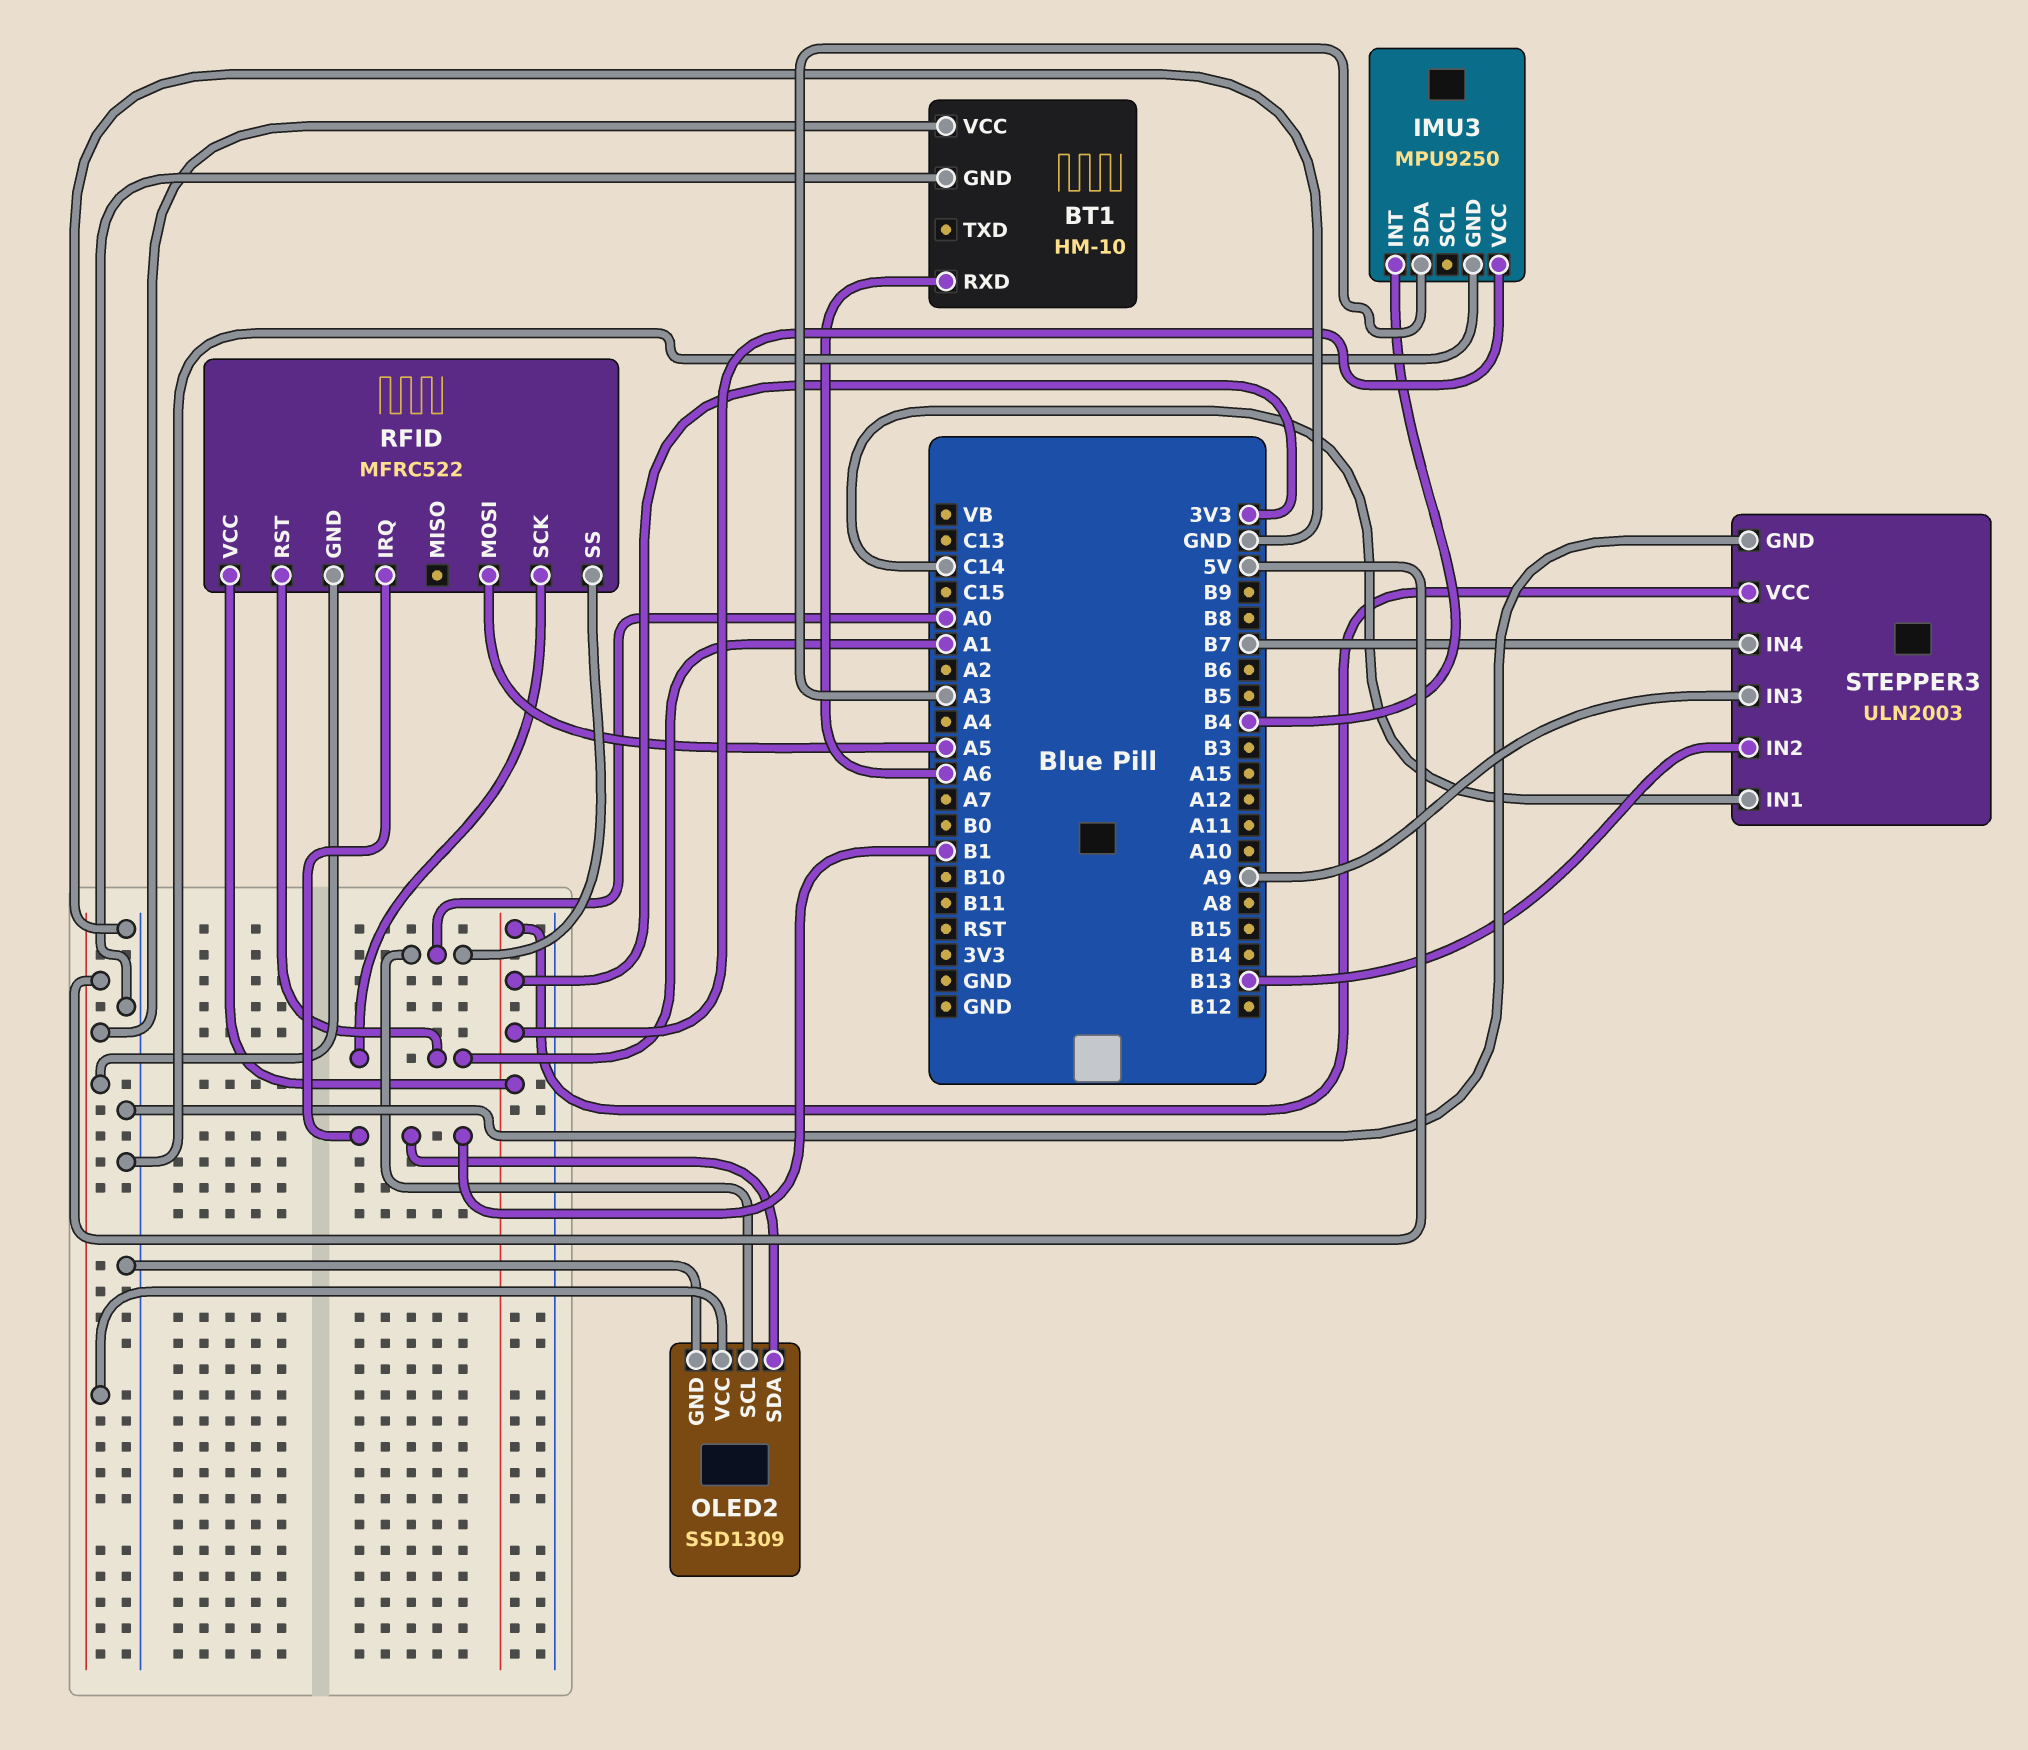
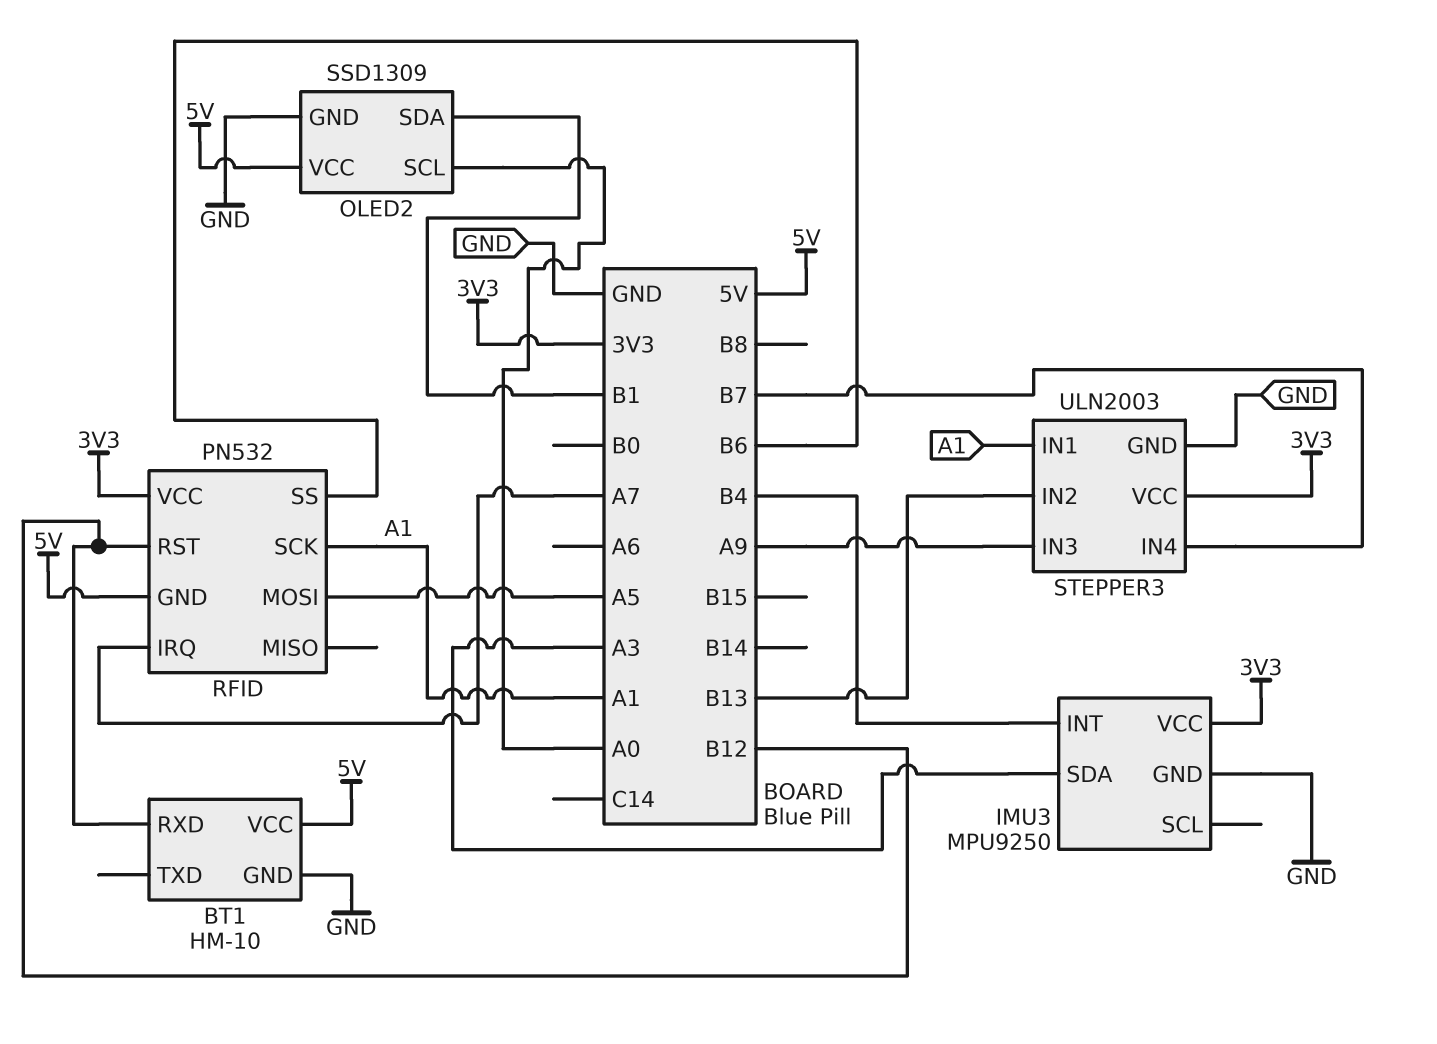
BT1 pin RXD: A6 -> B12
RFID: MFRC522 -> PN532
RFID pin IRQ: B1 -> A7
RFID pin RST: A1 -> B12
RFID pin SS: A0 -> B6
STEPPER3 pin IN1: C14 -> A1

